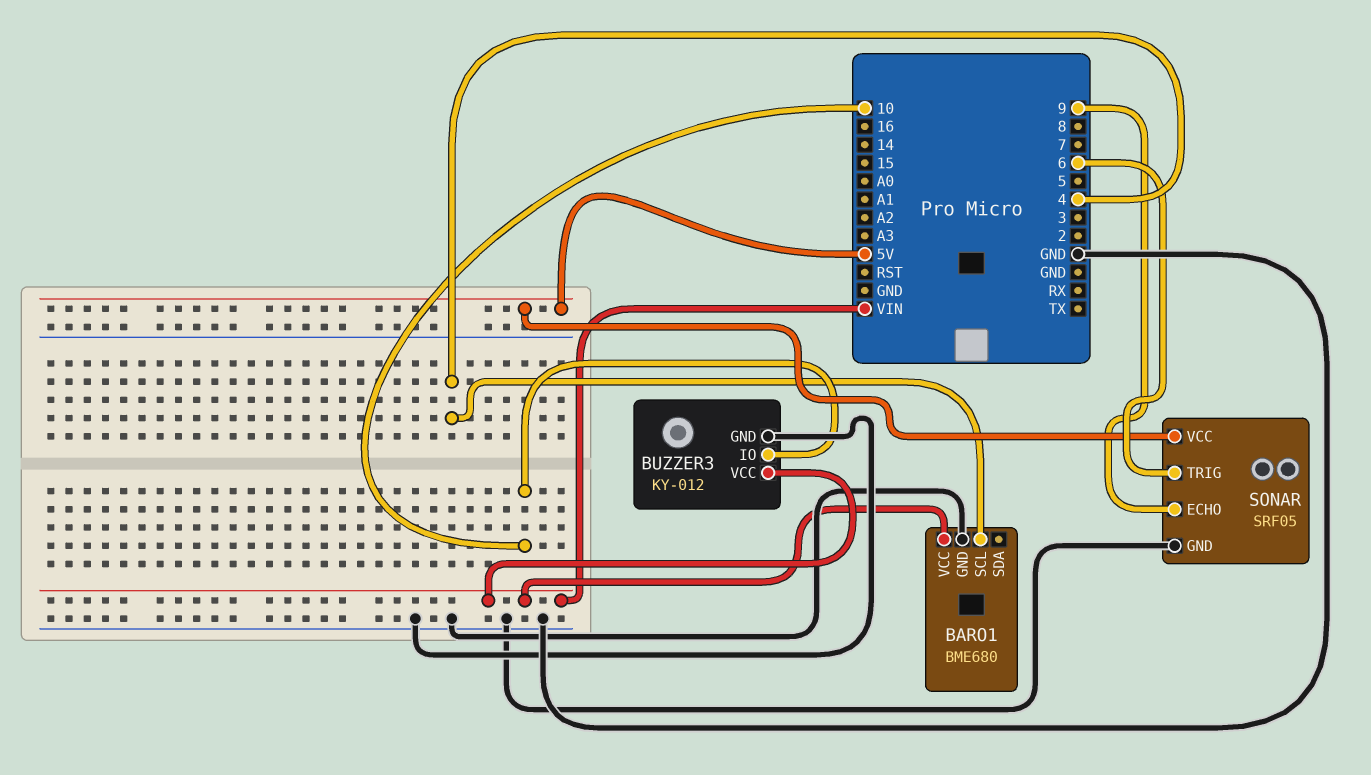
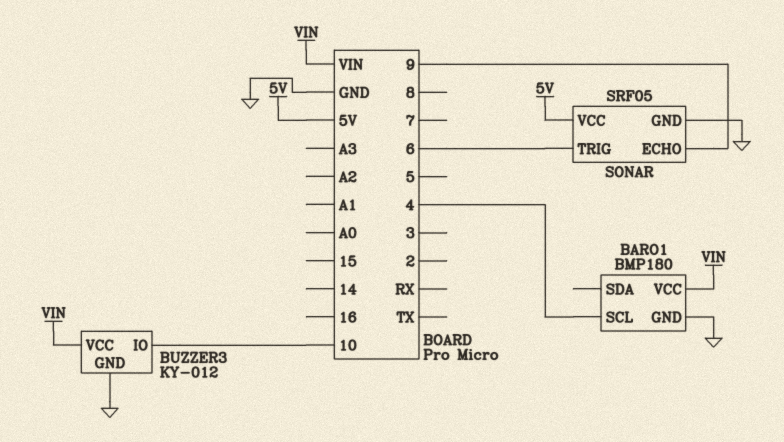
BARO1: BME680 -> BMP180

